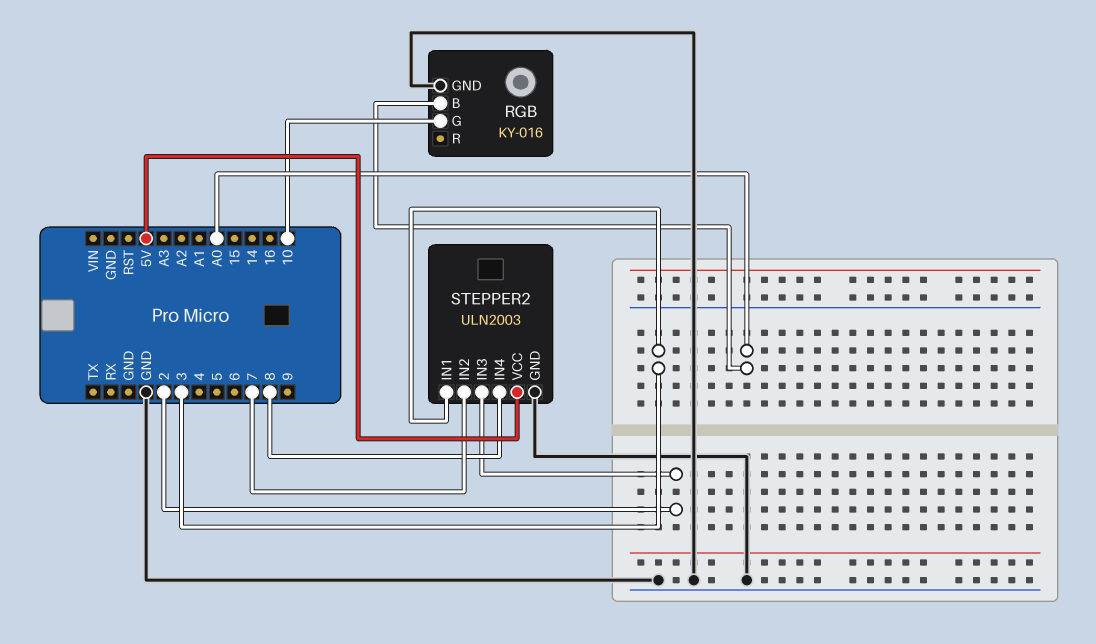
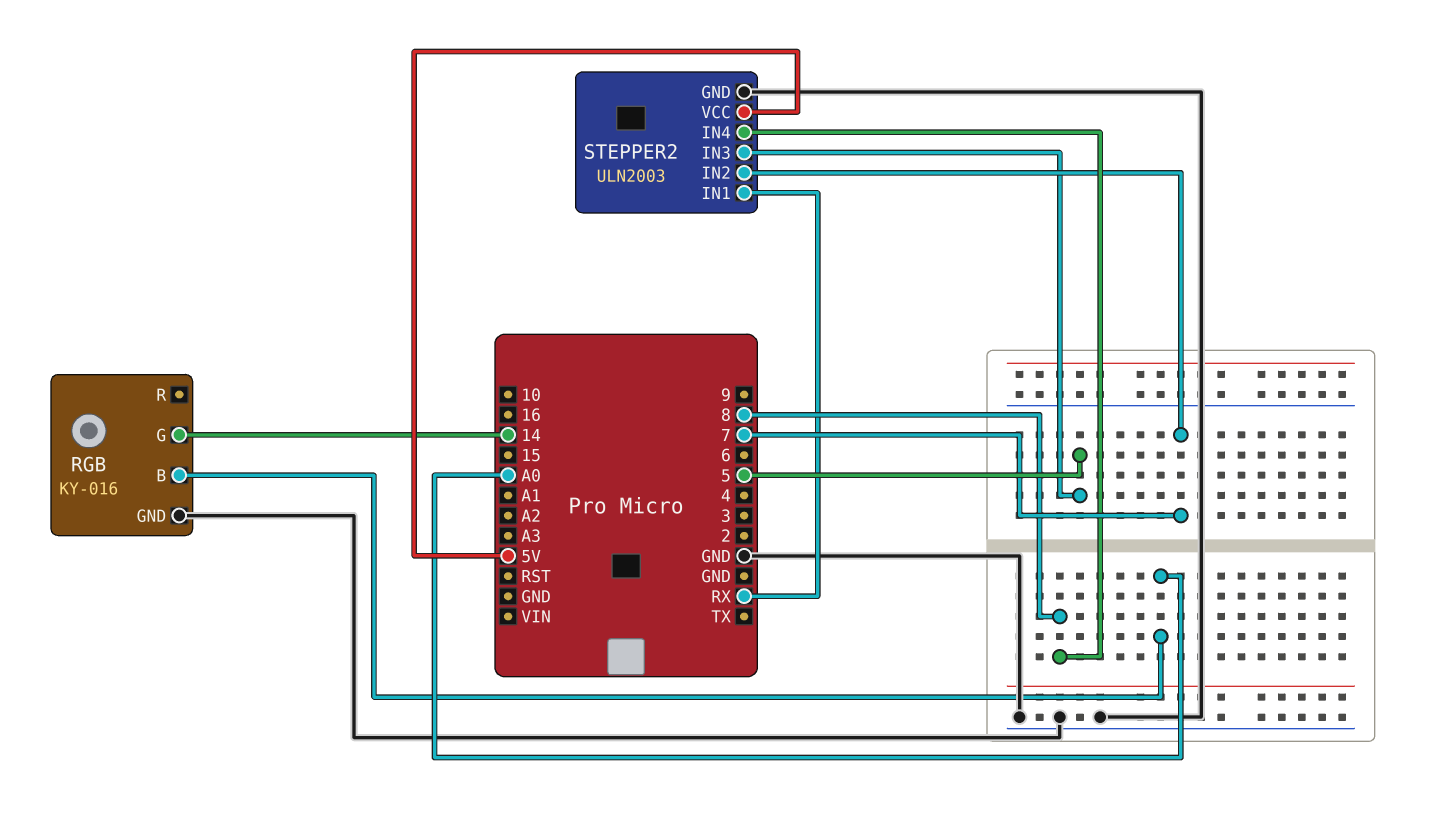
RGB pin G: 10 -> 14
STEPPER2 pin IN1: 3 -> RX
STEPPER2 pin IN3: 2 -> 5

